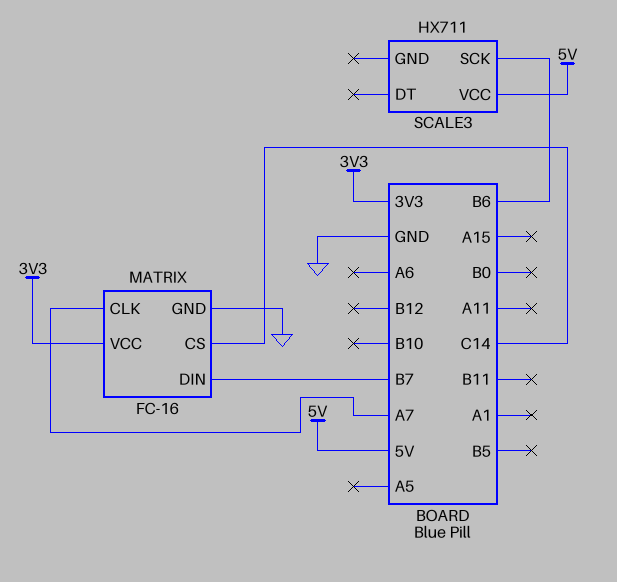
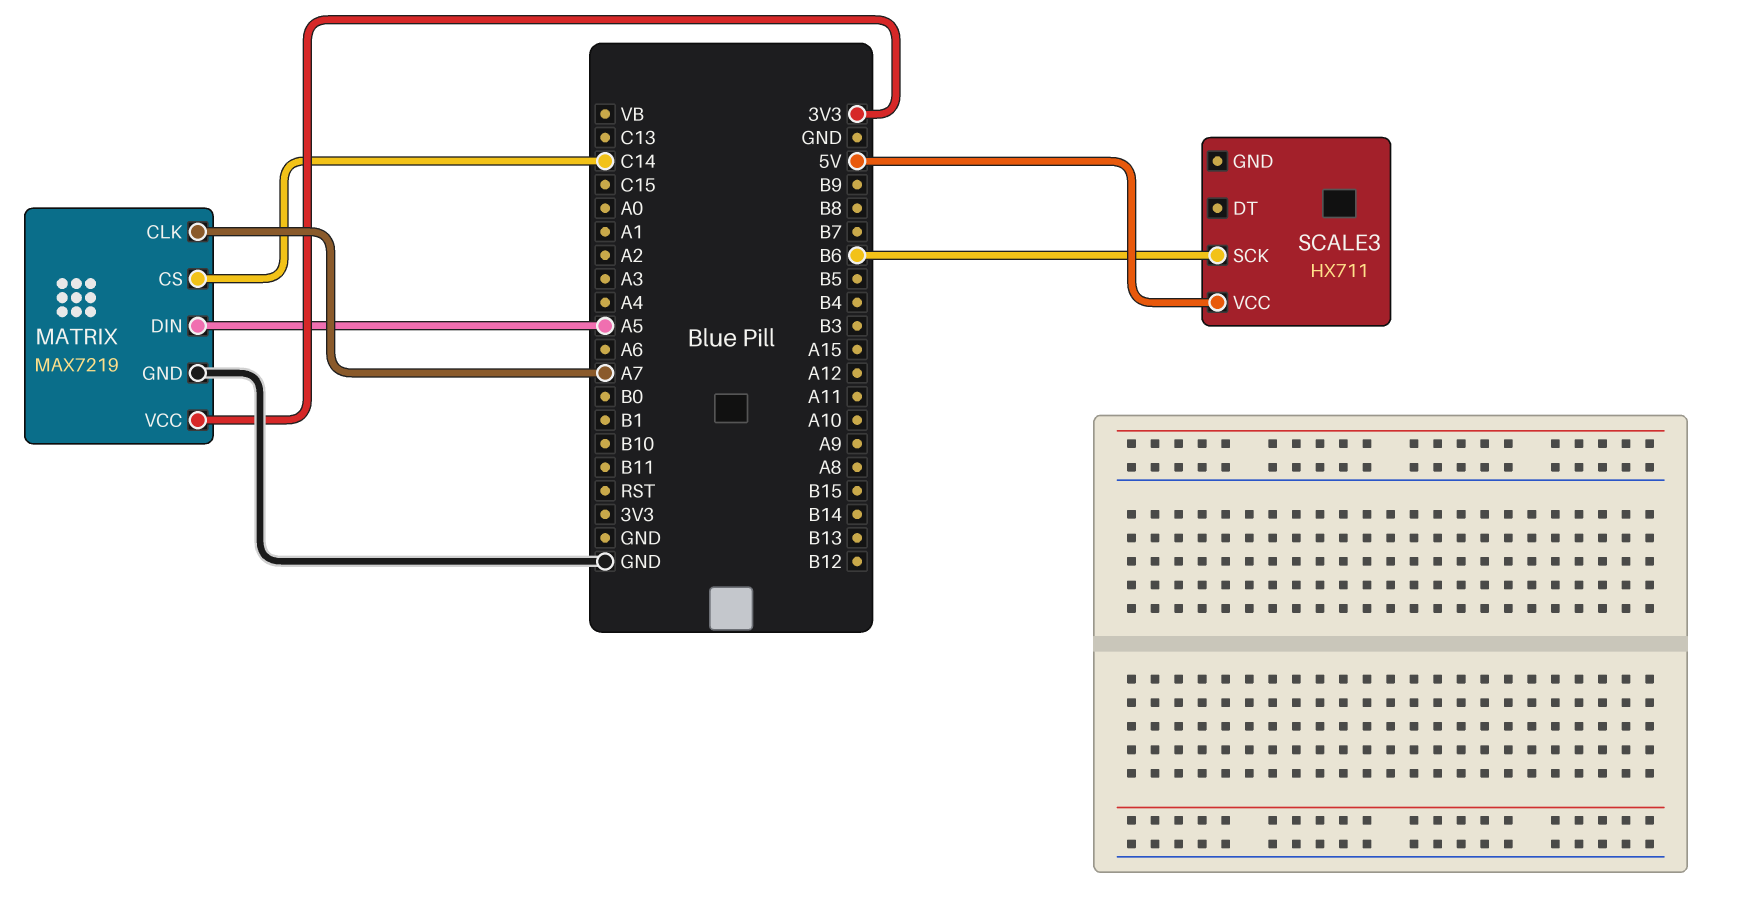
MATRIX: FC-16 -> MAX7219
MATRIX pin DIN: B7 -> A5

